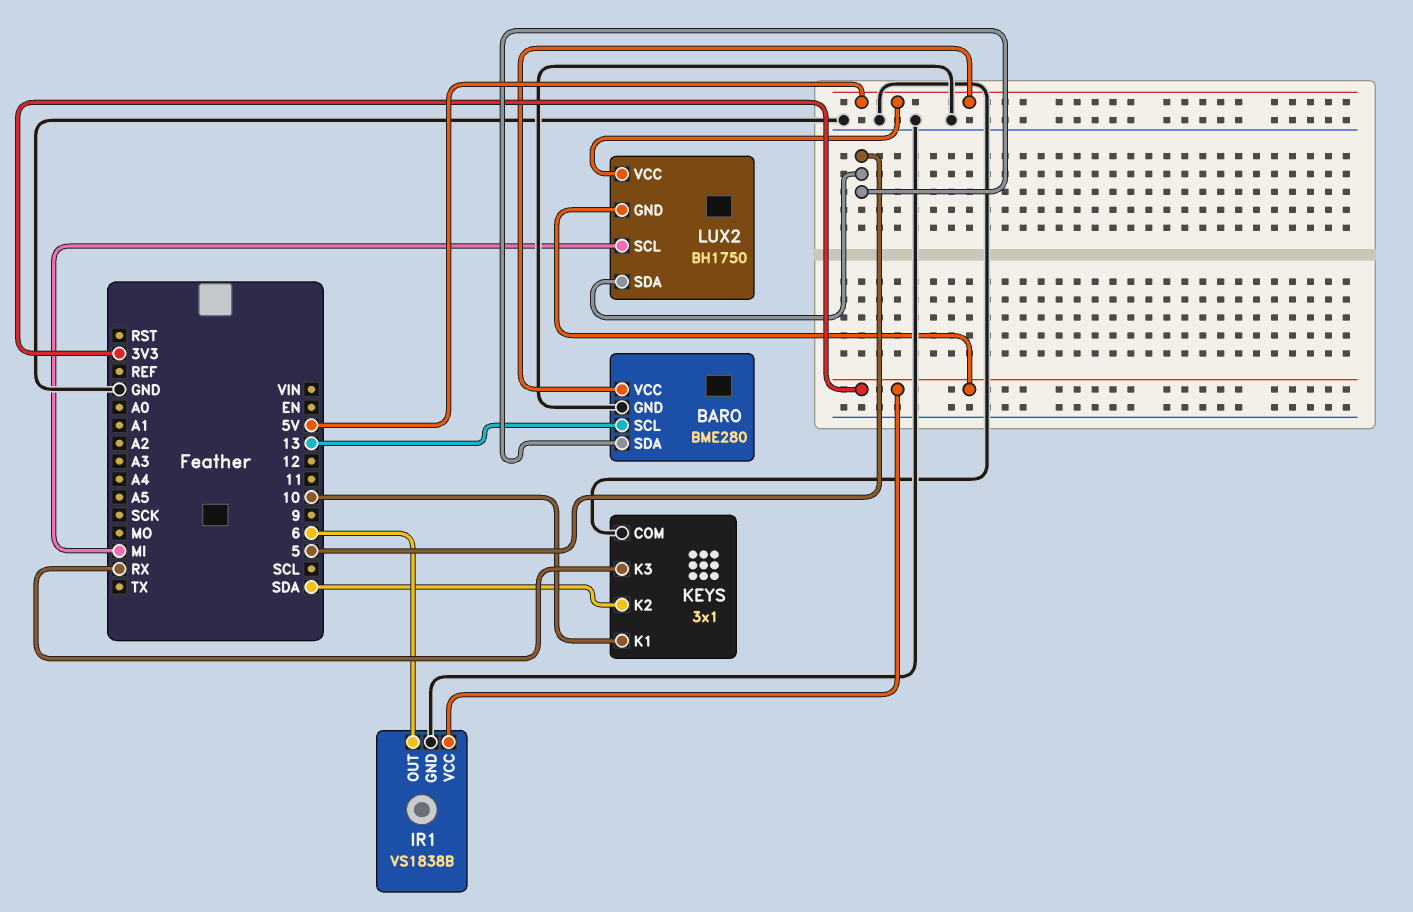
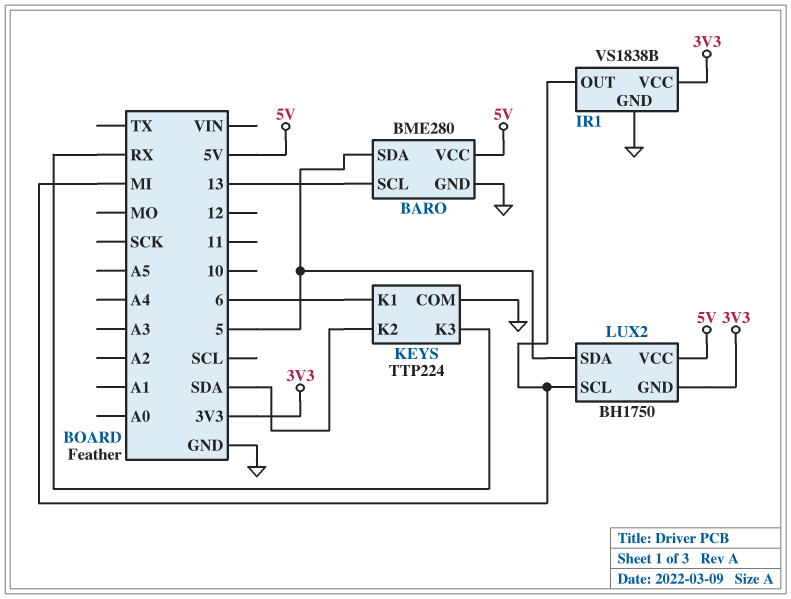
IR1 pin OUT: 6 -> MI
KEYS: 3x1 -> TTP224
KEYS pin K1: 10 -> 6

